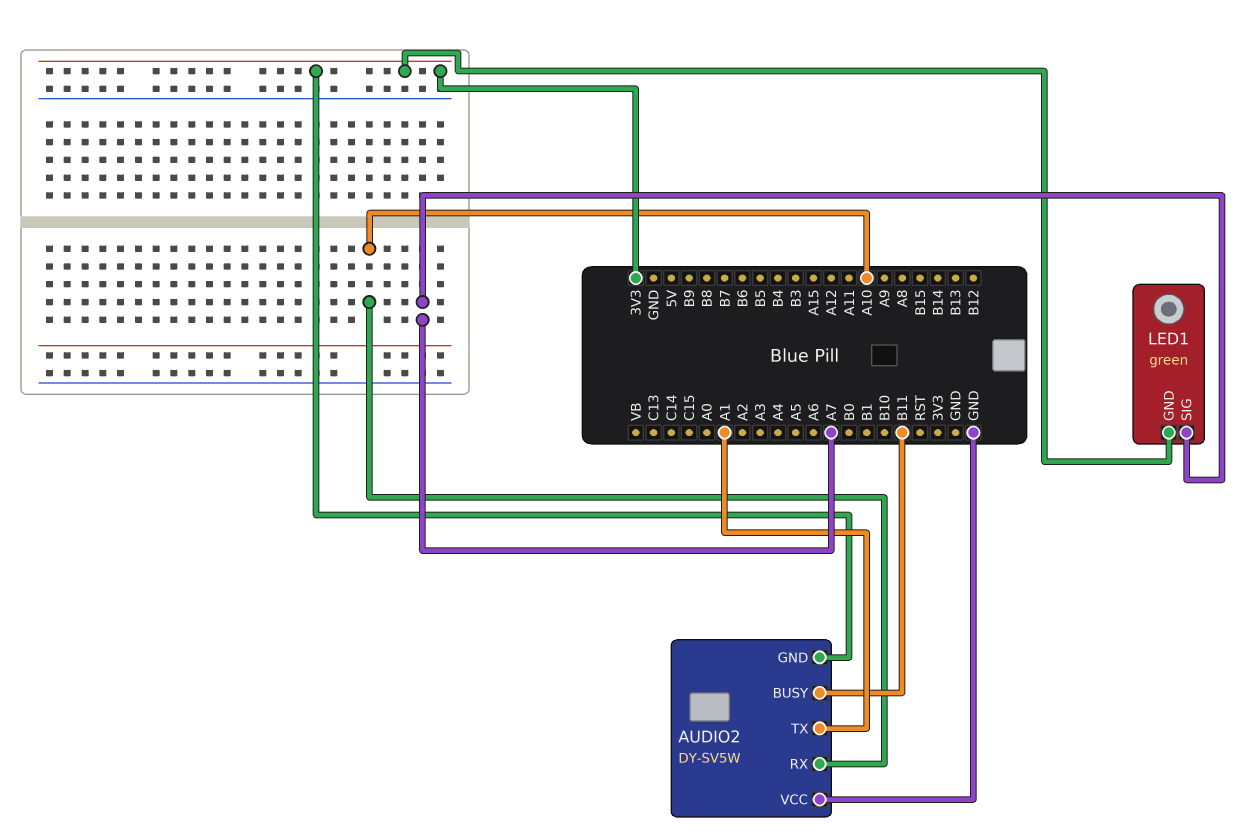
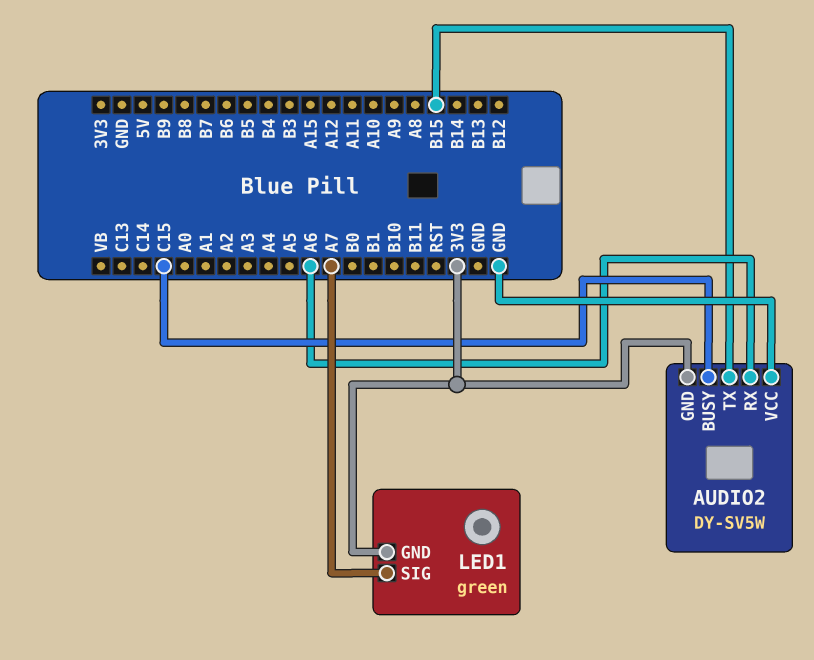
AUDIO2 pin BUSY: B11 -> C15
AUDIO2 pin RX: A10 -> A6
AUDIO2 pin TX: A1 -> B15

